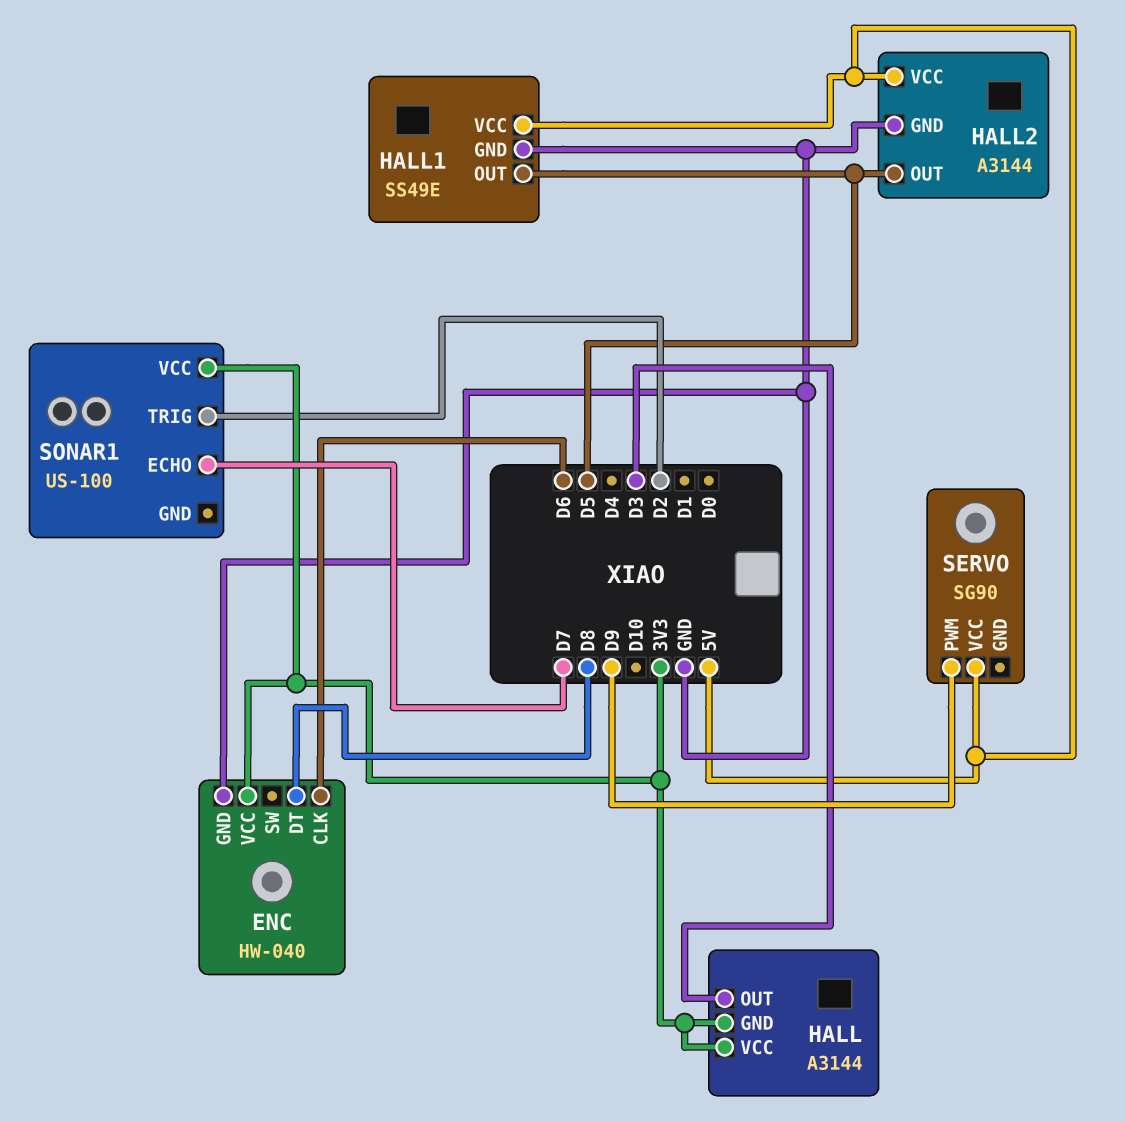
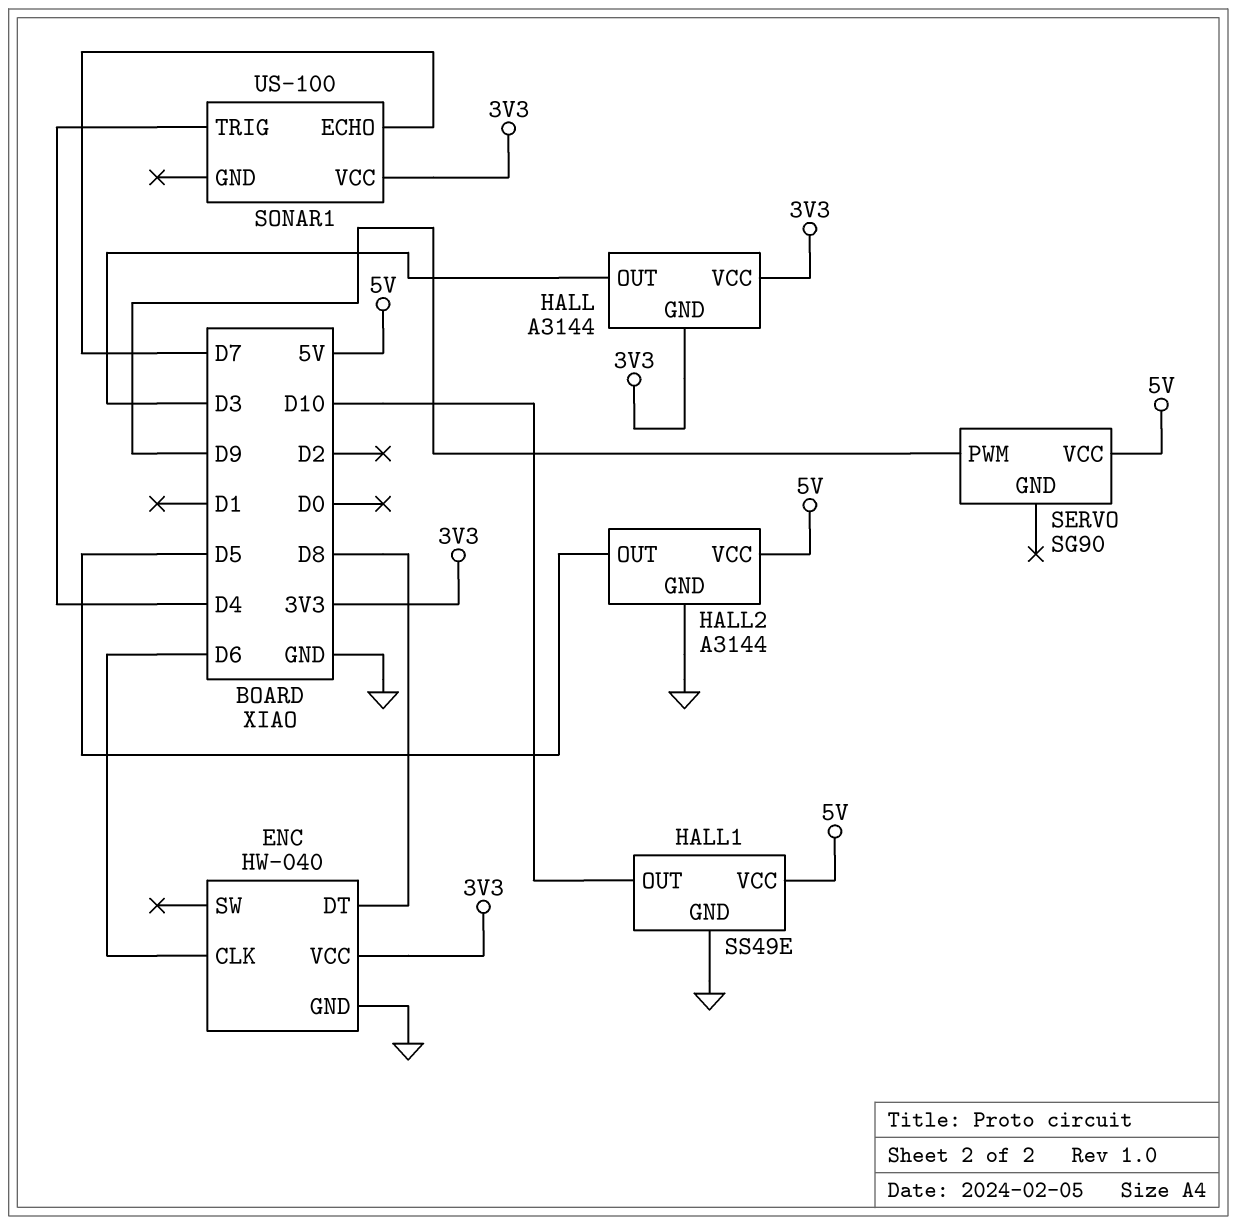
HALL1 pin OUT: D5 -> D10
SONAR1 pin TRIG: D2 -> D4

